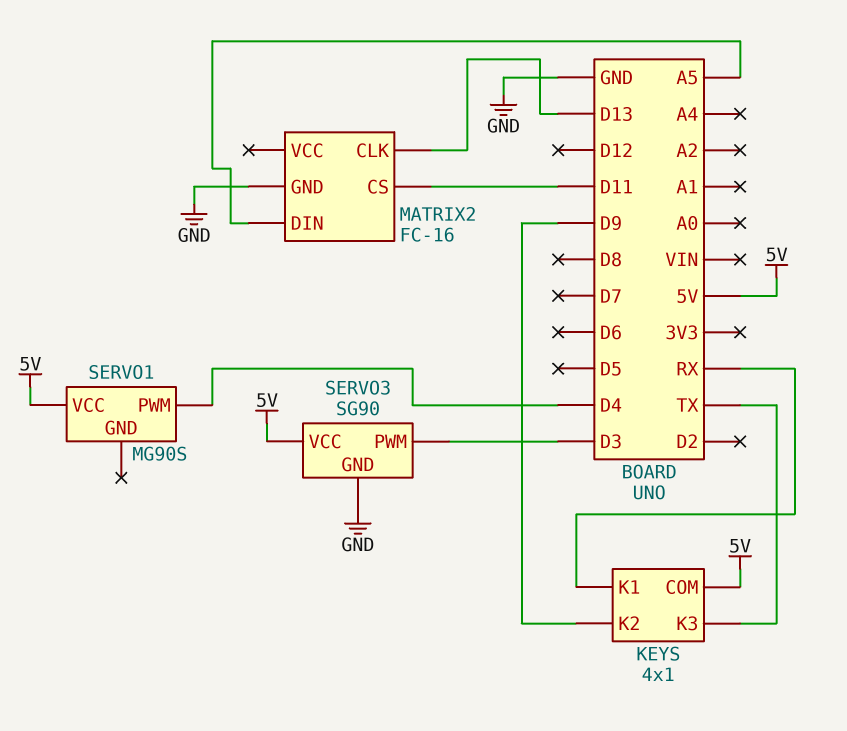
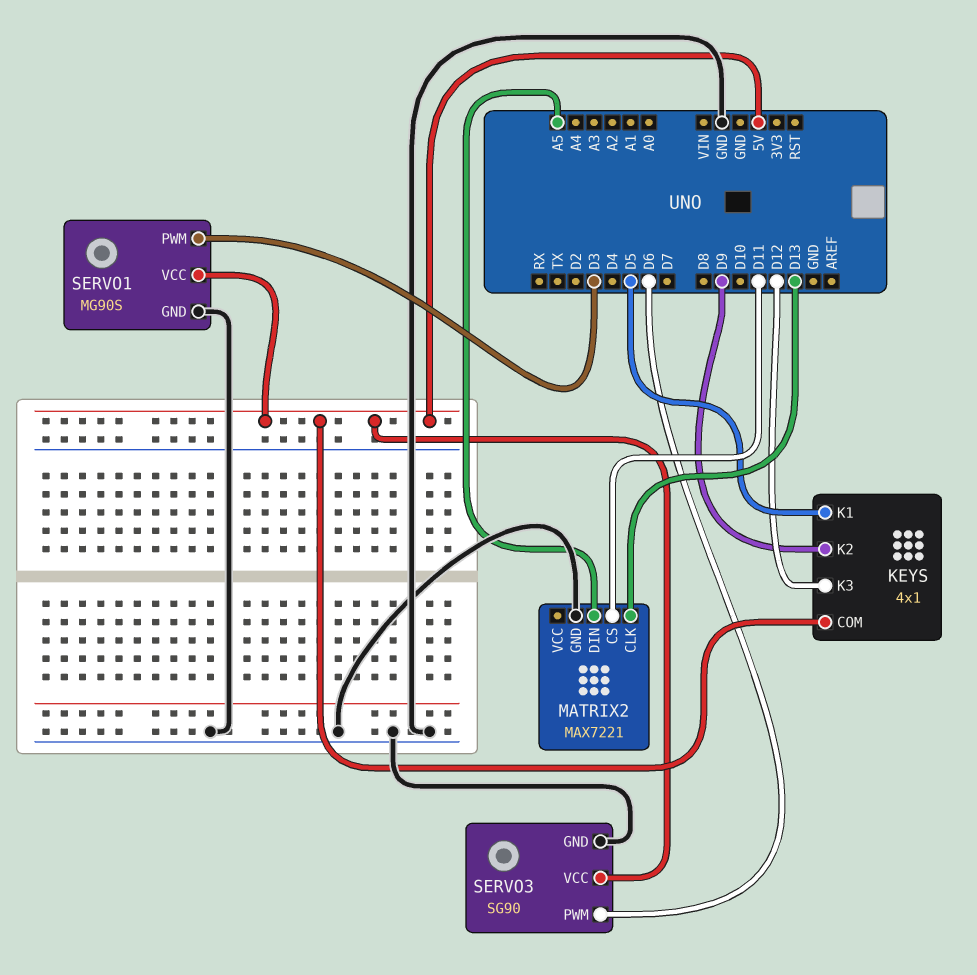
KEYS pin K1: RX -> D5
KEYS pin K3: TX -> D12
MATRIX2: FC-16 -> MAX7221
SERVO1 pin GND: none -> GND
SERVO1 pin PWM: D4 -> D3
SERVO3 pin PWM: D3 -> D6

